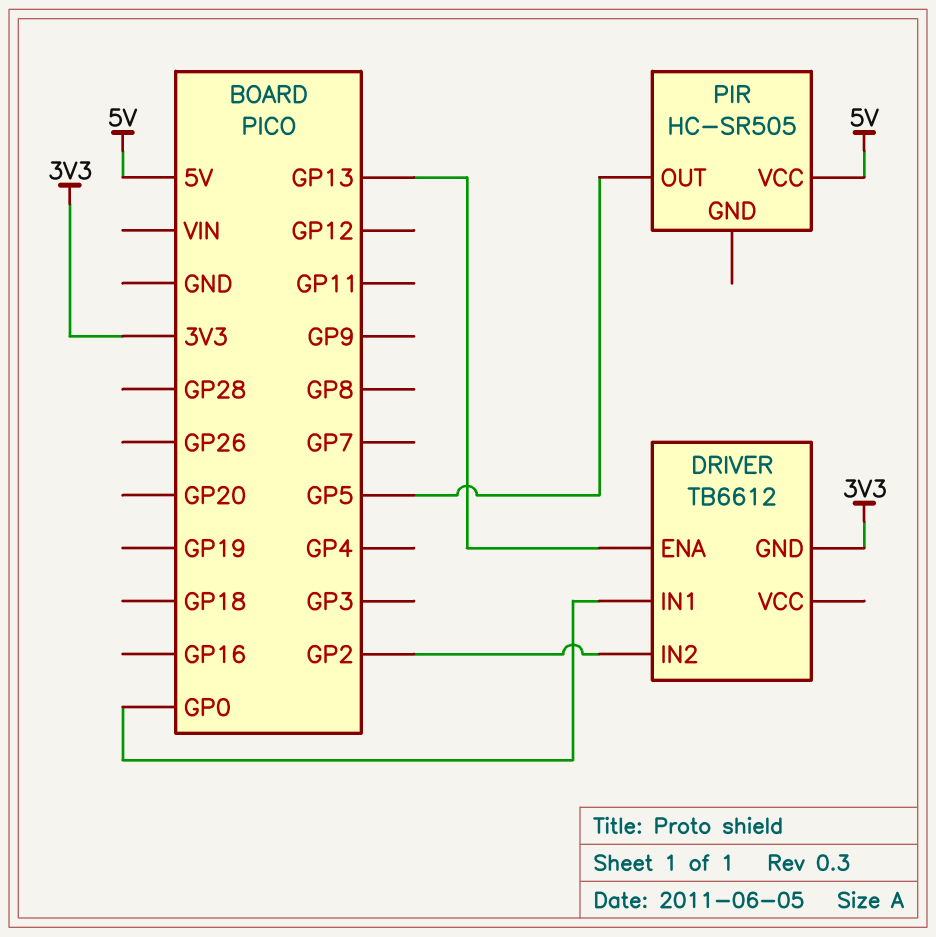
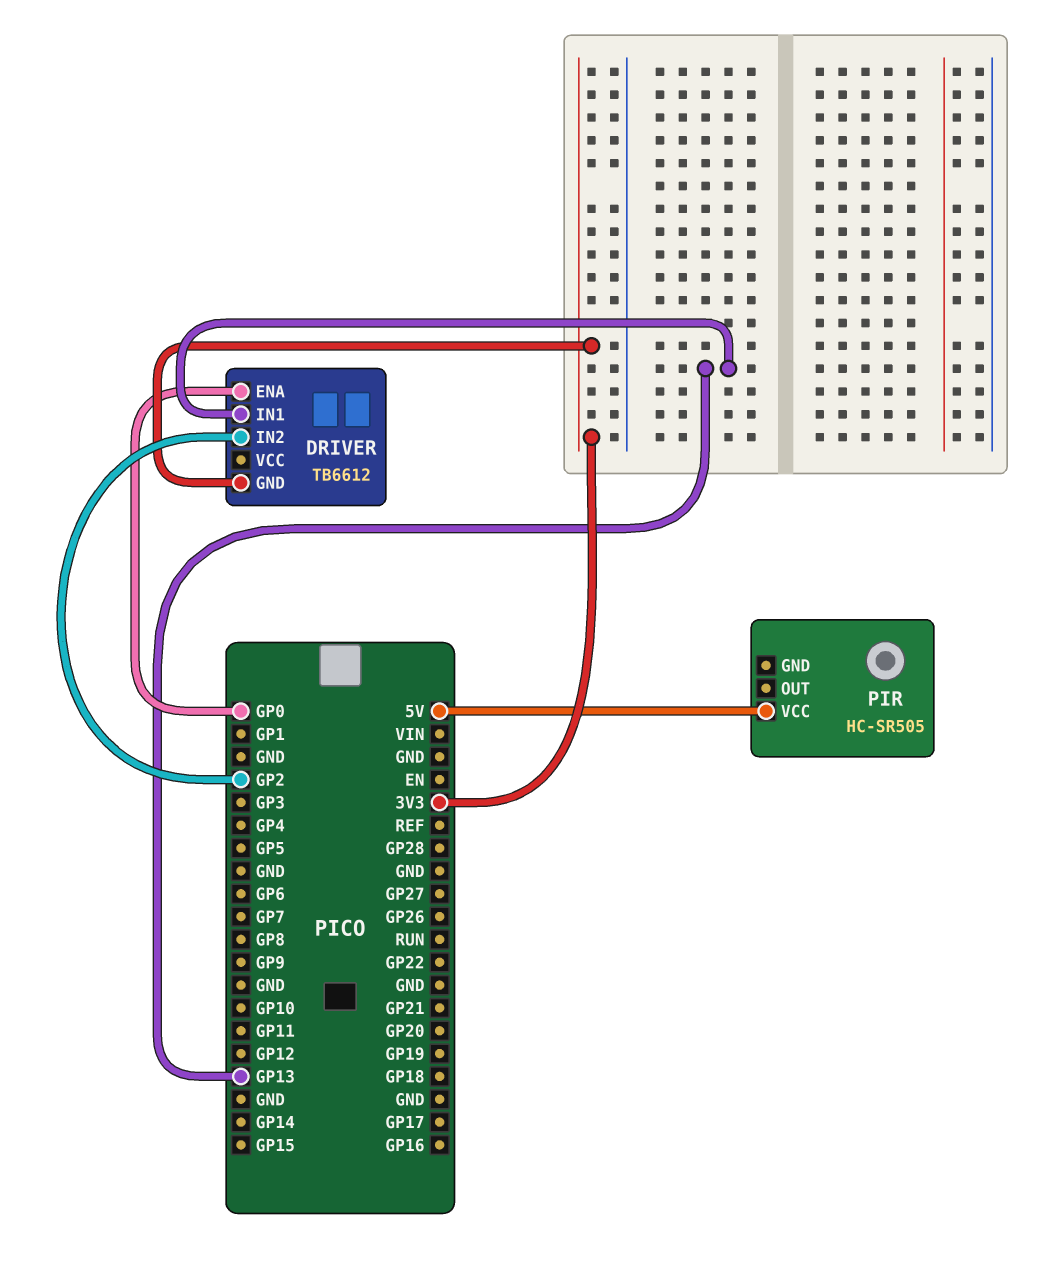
DRIVER pin ENA: GP13 -> GP0
DRIVER pin IN1: GP0 -> GP13
PIR pin OUT: GP5 -> none

